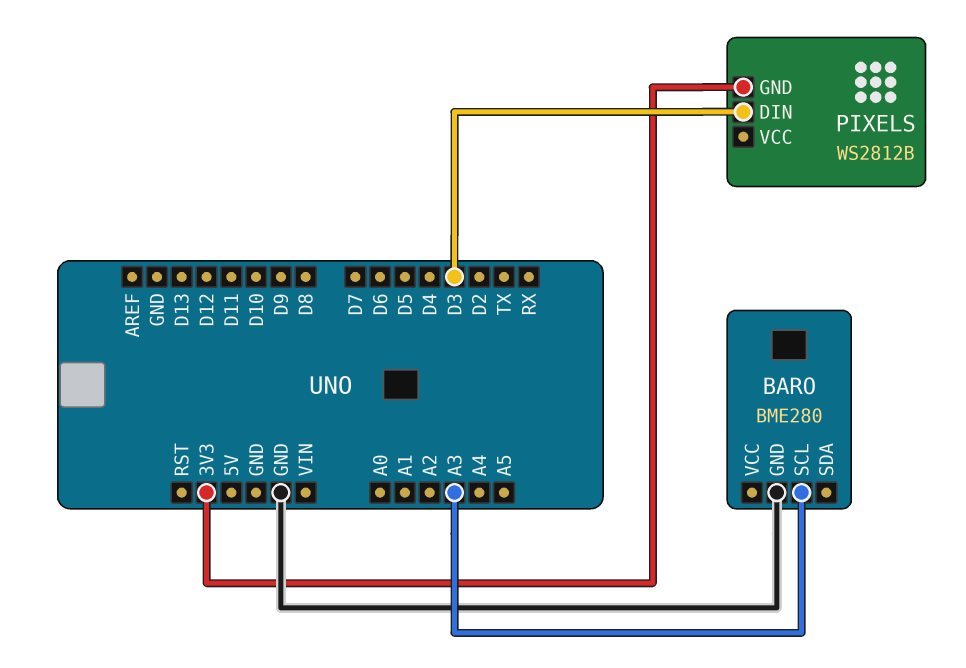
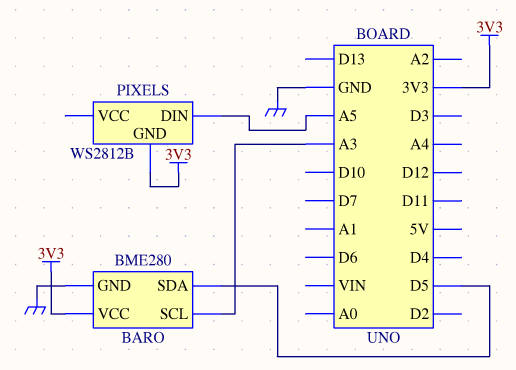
BARO pin SDA: none -> D5
BARO pin VCC: none -> 3V3
PIXELS pin DIN: D3 -> A5

